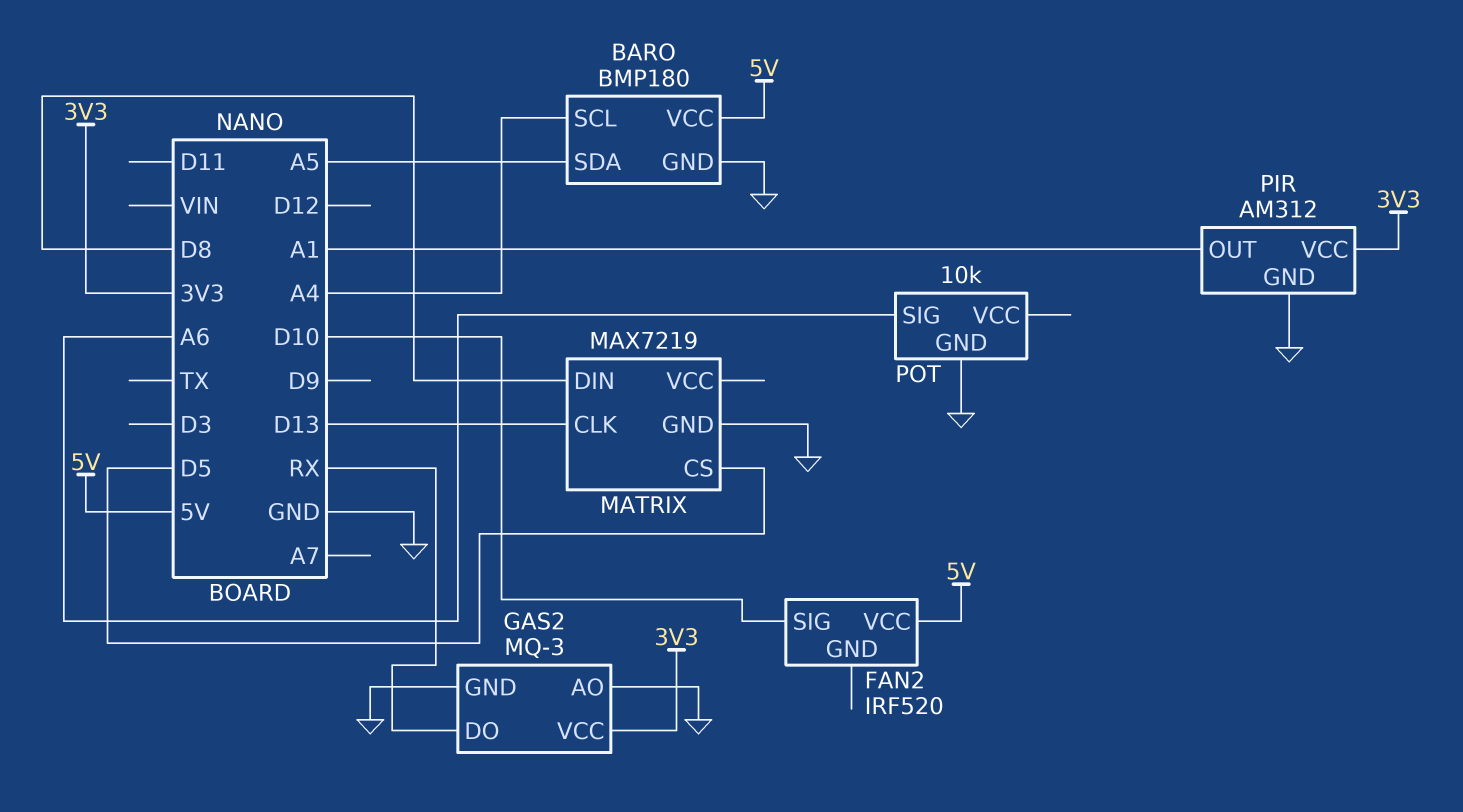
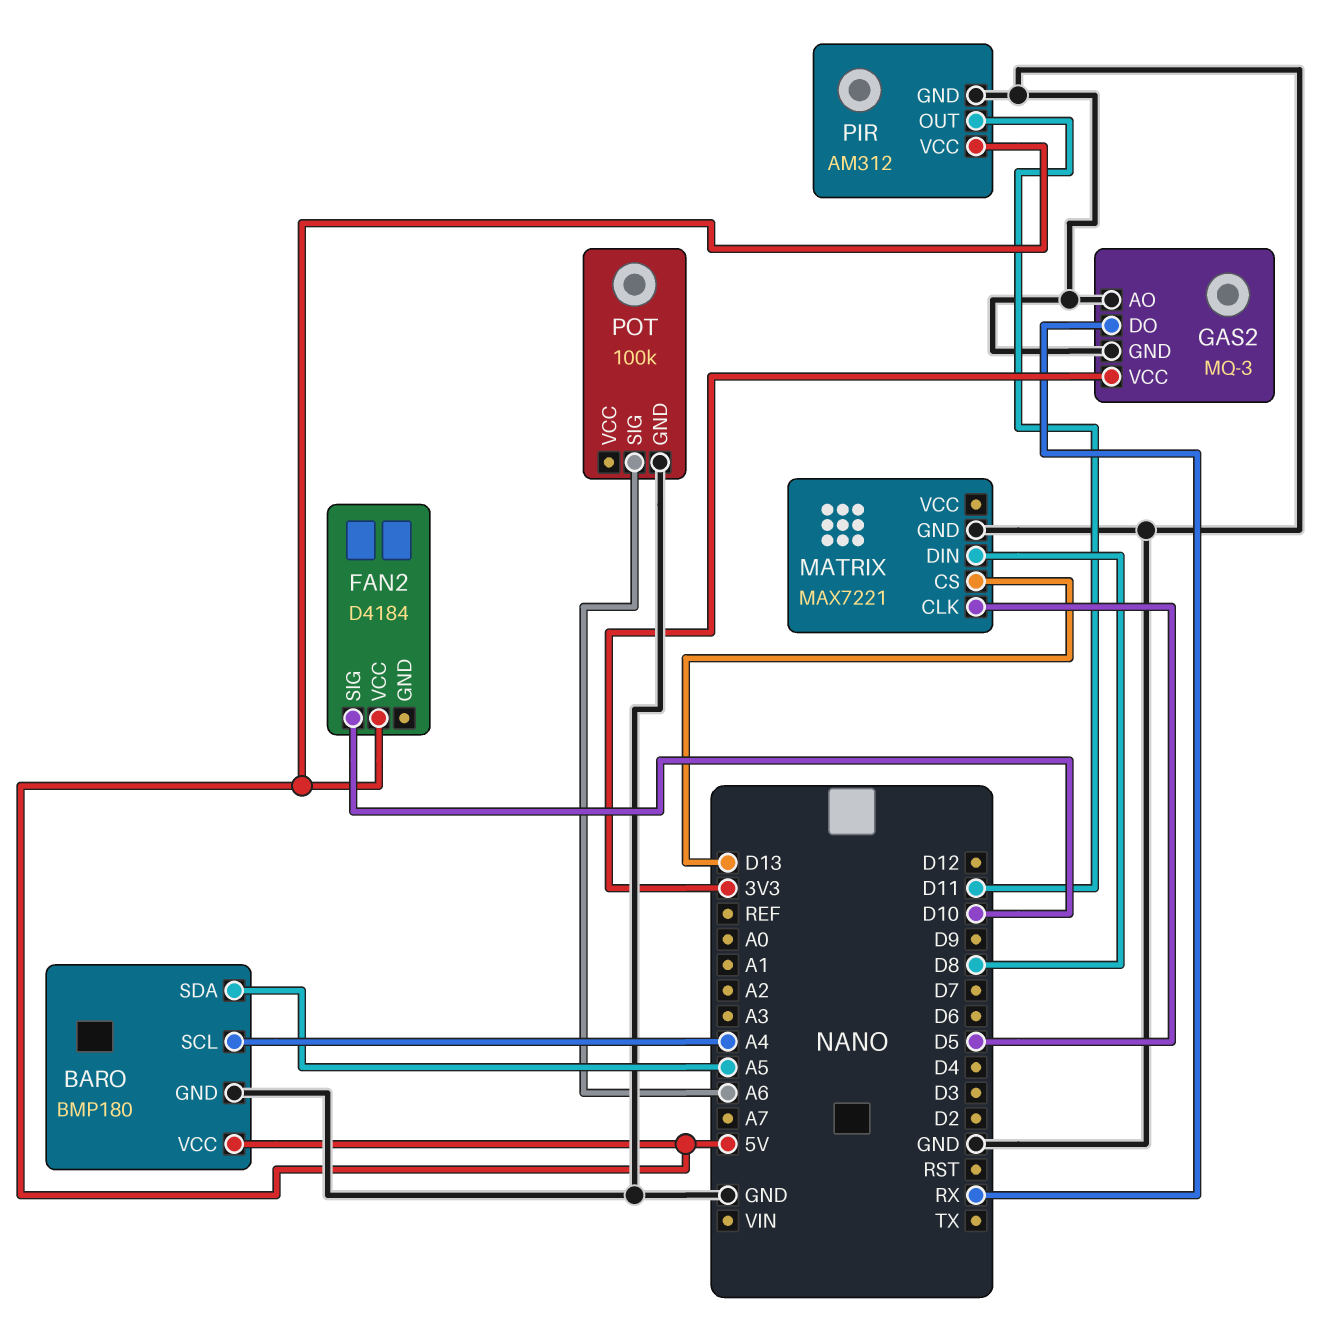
FAN2: IRF520 -> D4184
MATRIX: MAX7219 -> MAX7221
MATRIX pin CLK: D13 -> D5
MATRIX pin CS: D5 -> D13
PIR pin OUT: A1 -> D11
PIR pin VCC: 3V3 -> 5V
POT: 10k -> 100k

